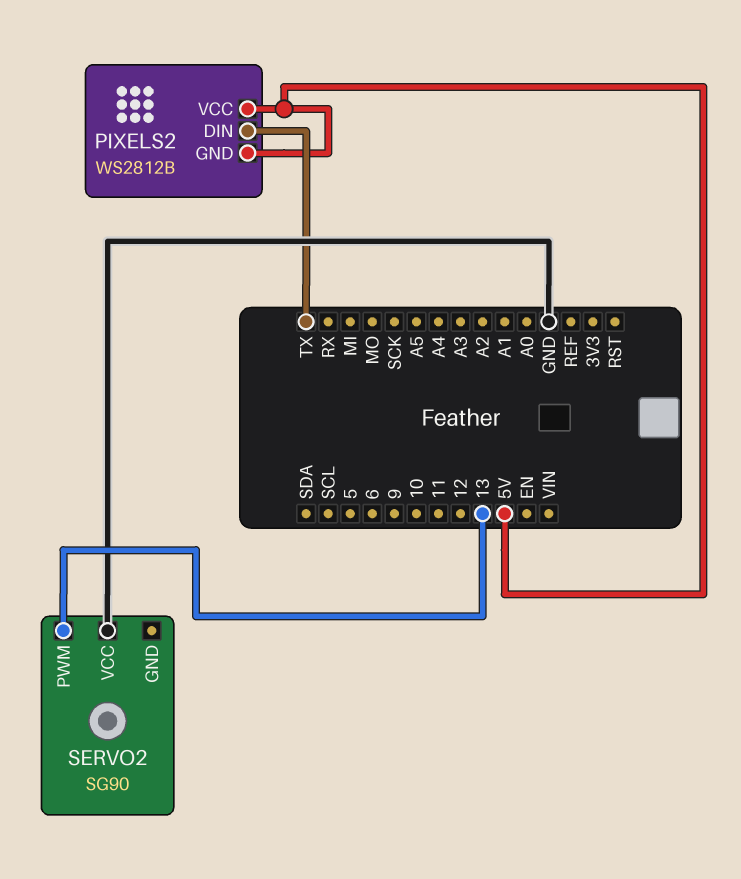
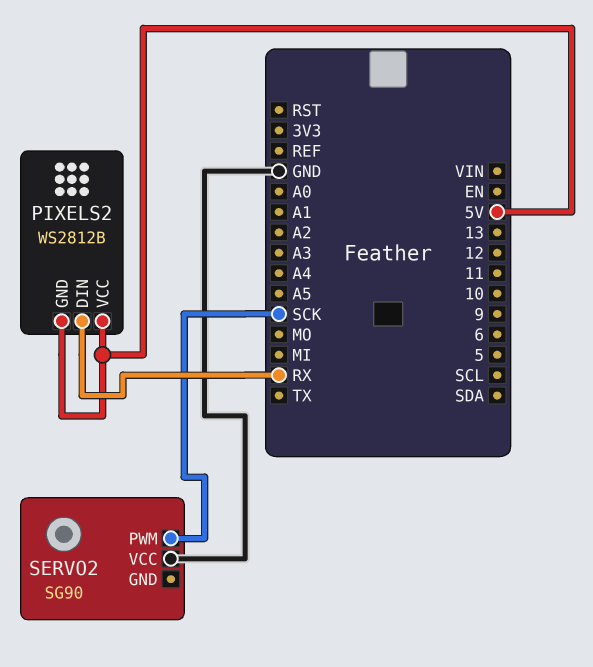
PIXELS2 pin DIN: TX -> RX
SERVO2 pin PWM: 13 -> SCK

